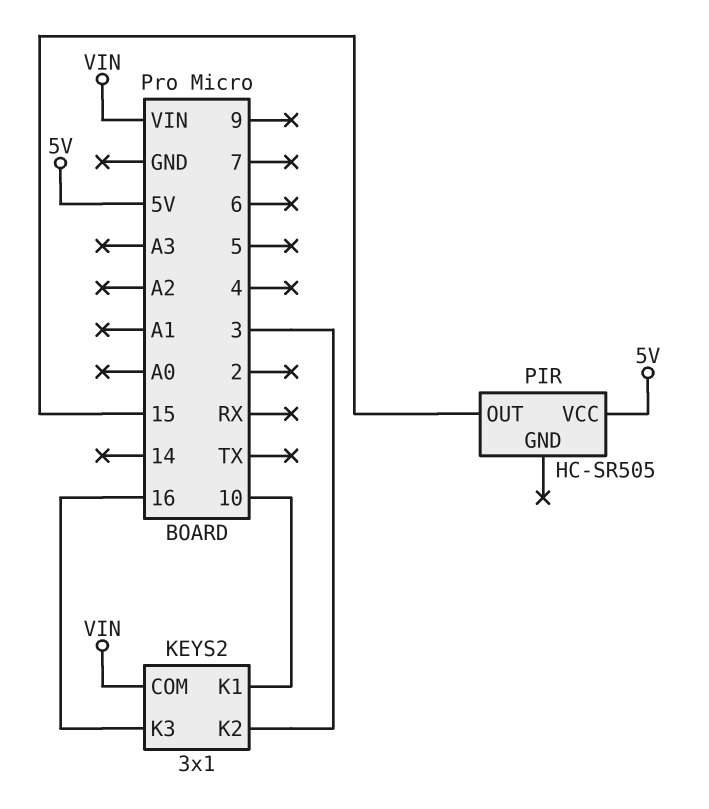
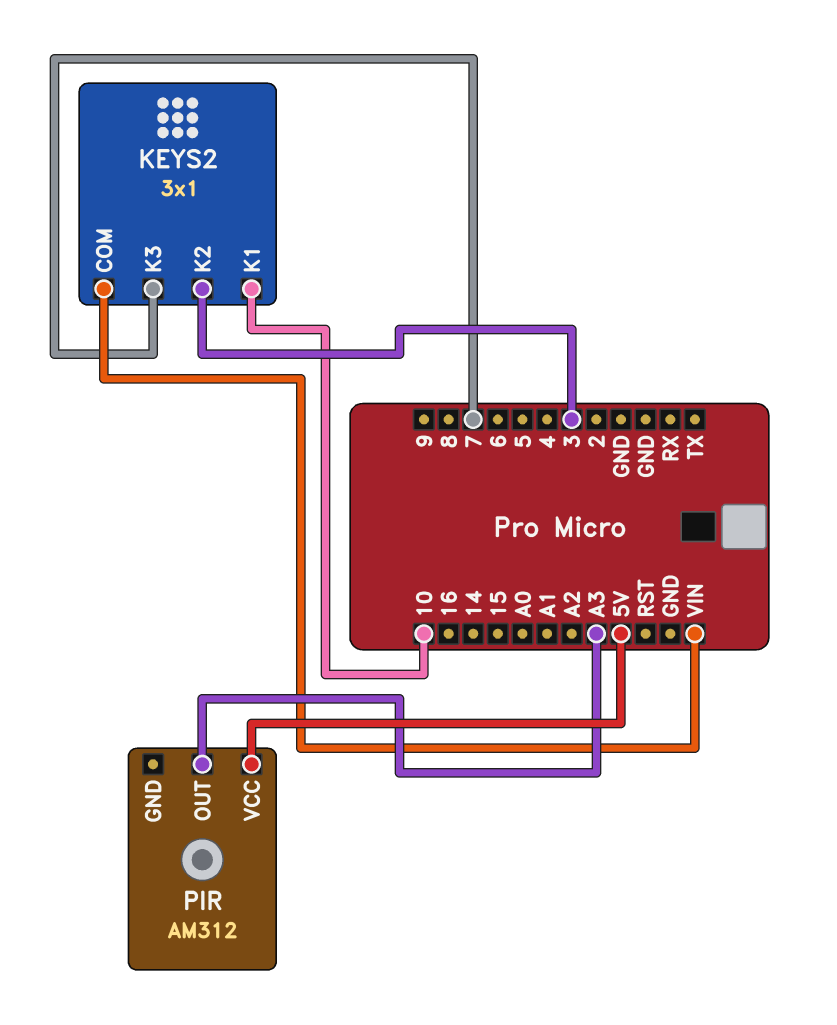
KEYS2 pin K3: 16 -> 7
PIR: HC-SR505 -> AM312
PIR pin OUT: 15 -> A3

